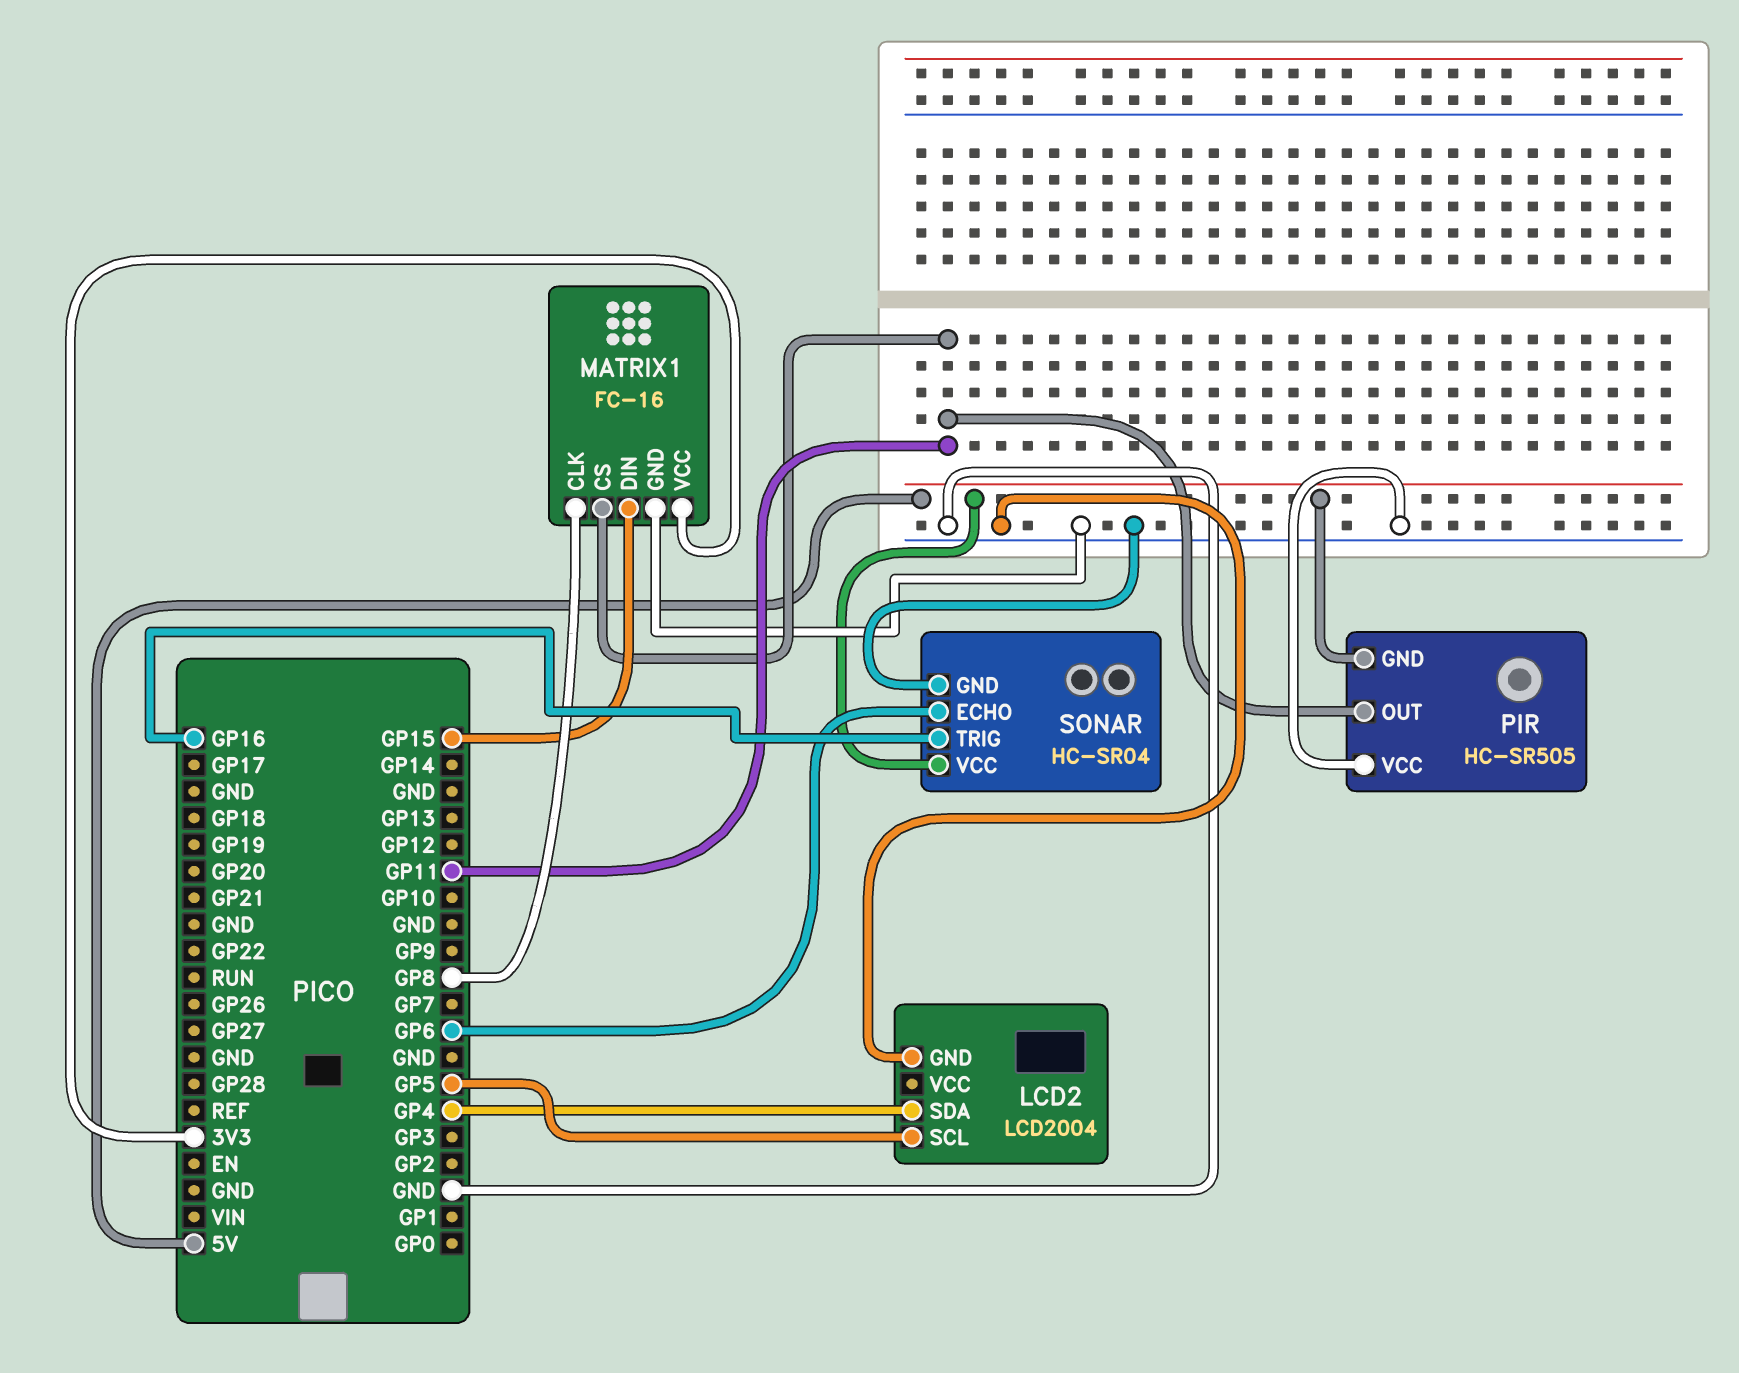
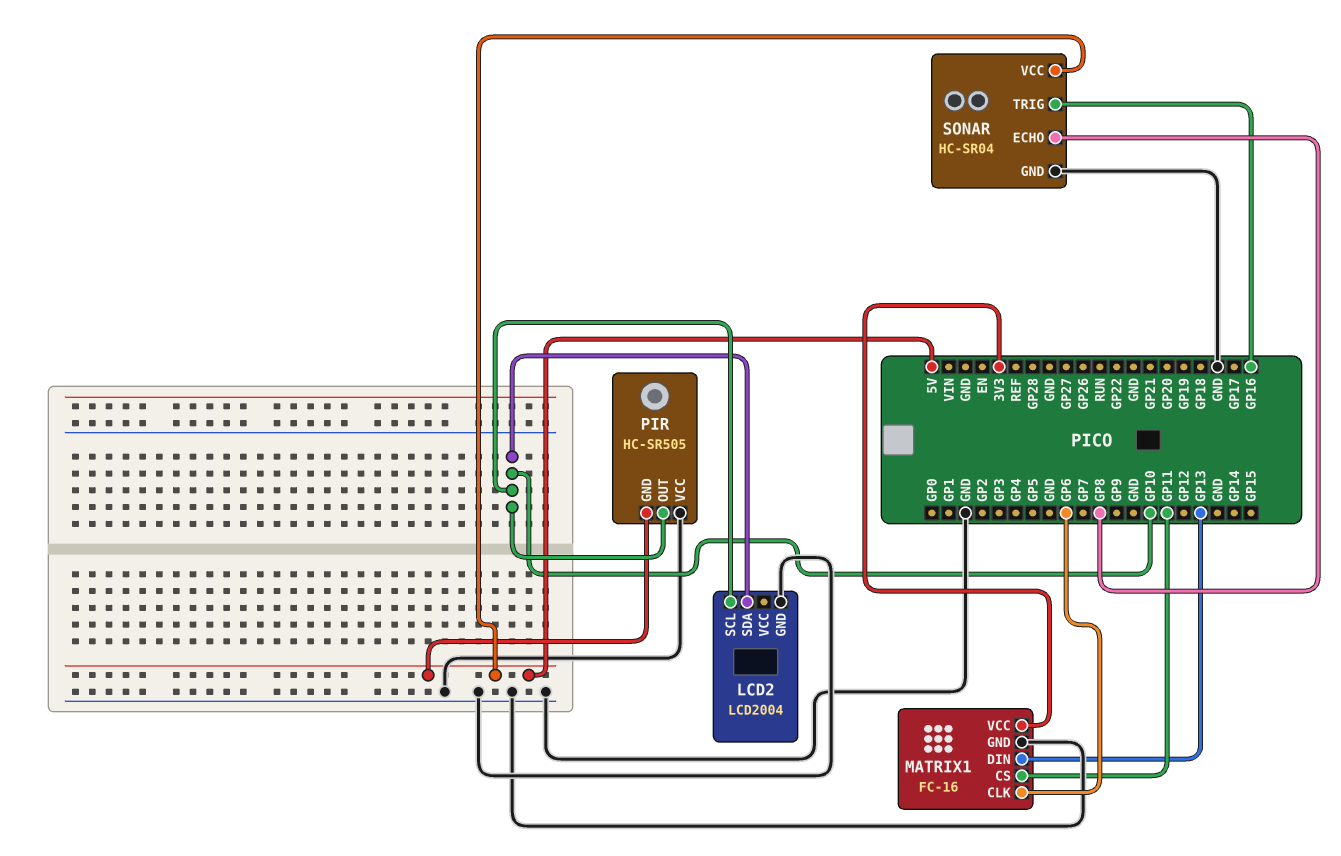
LCD2 pin SCL: GP5 -> GP10
LCD2 pin SDA: GP4 -> GP10
MATRIX1 pin CLK: GP8 -> GP6
MATRIX1 pin DIN: GP15 -> GP13
PIR pin OUT: GP11 -> GP10
SONAR pin ECHO: GP6 -> GP8

